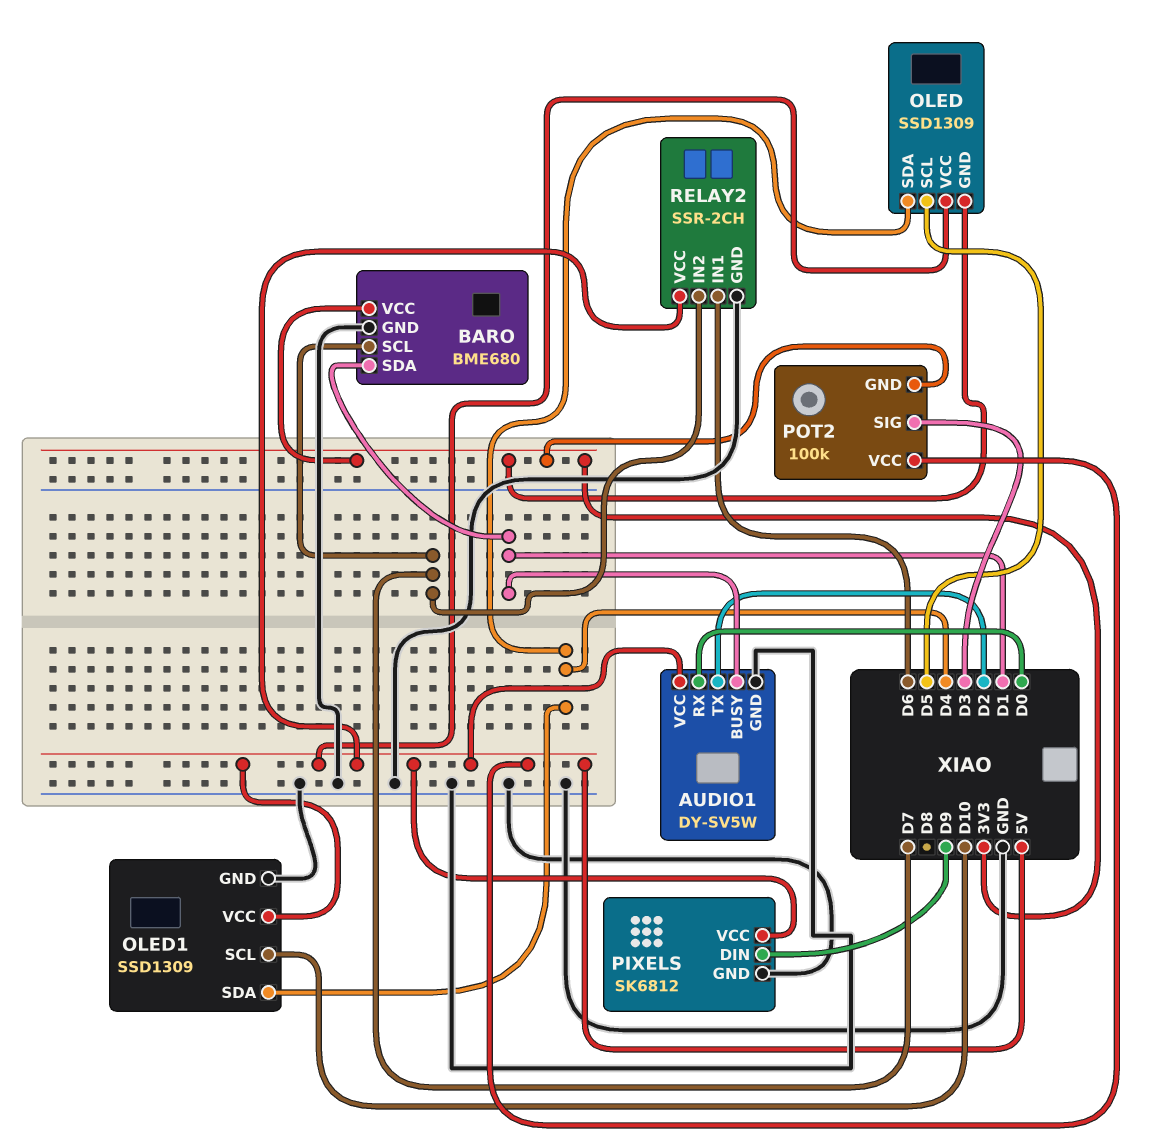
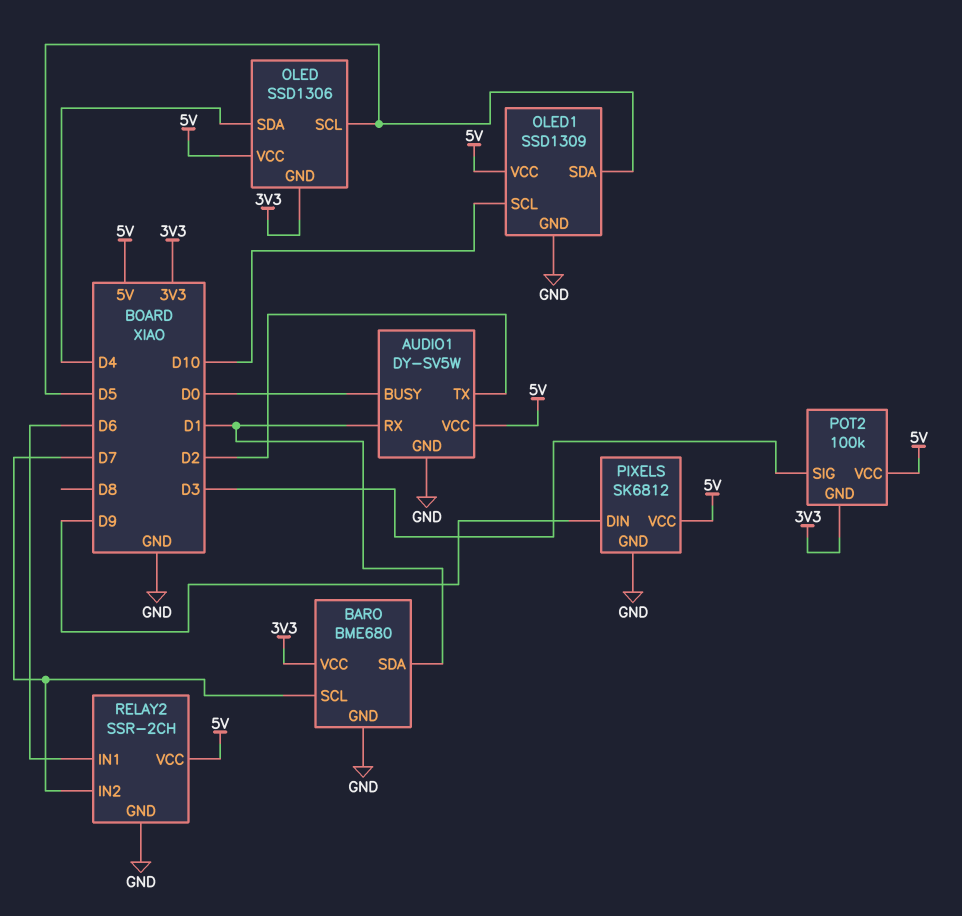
AUDIO1 pin BUSY: D1 -> D0
AUDIO1 pin RX: D0 -> D1
OLED: SSD1309 -> SSD1306
OLED1 pin SDA: D4 -> D5

